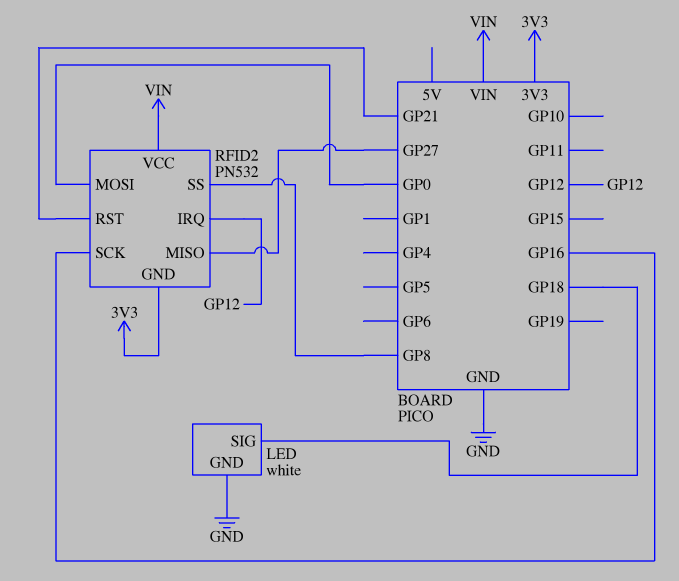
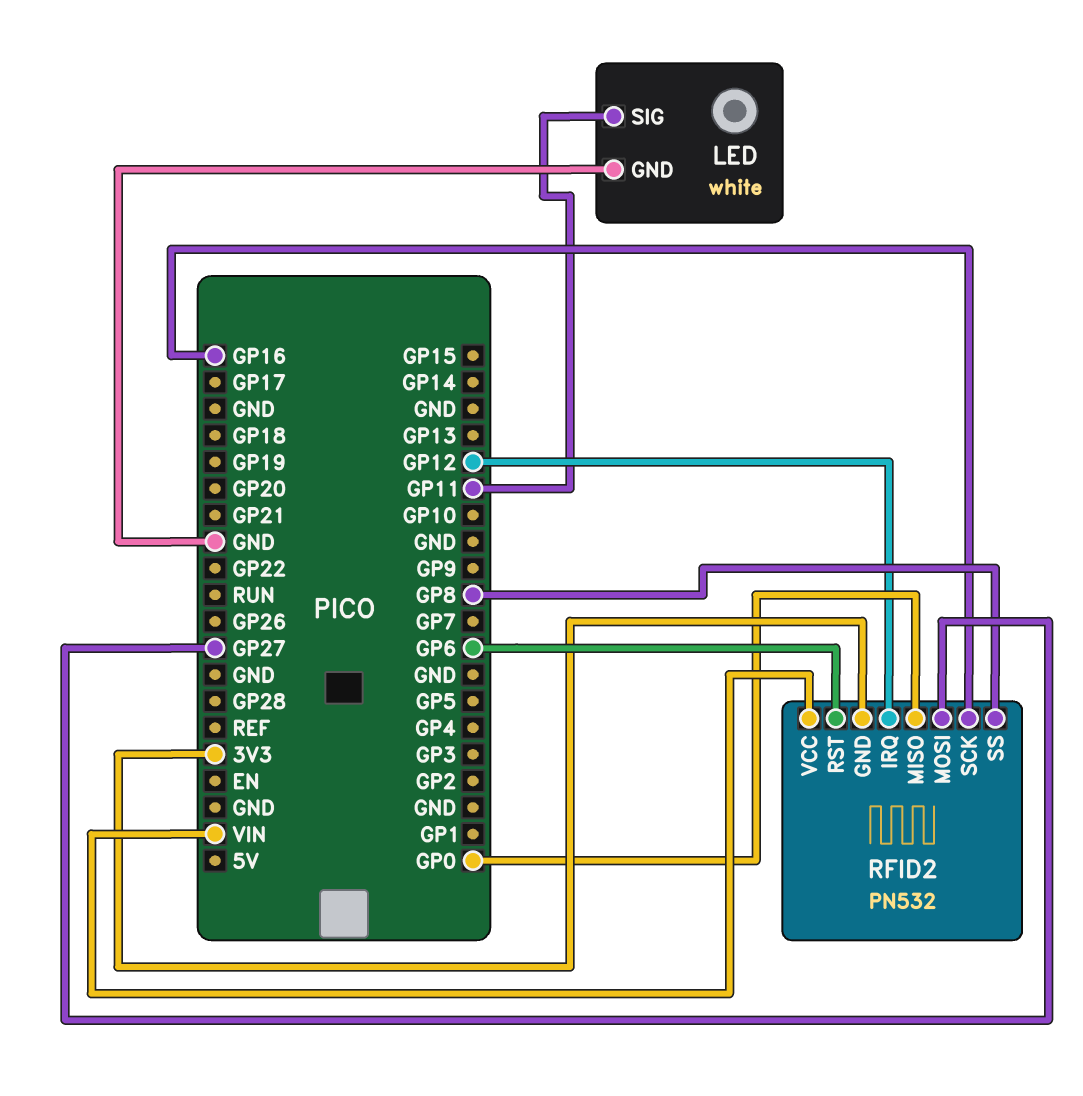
LED pin SIG: GP18 -> GP11
RFID2 pin MISO: GP27 -> GP0
RFID2 pin MOSI: GP0 -> GP27
RFID2 pin RST: GP21 -> GP6

